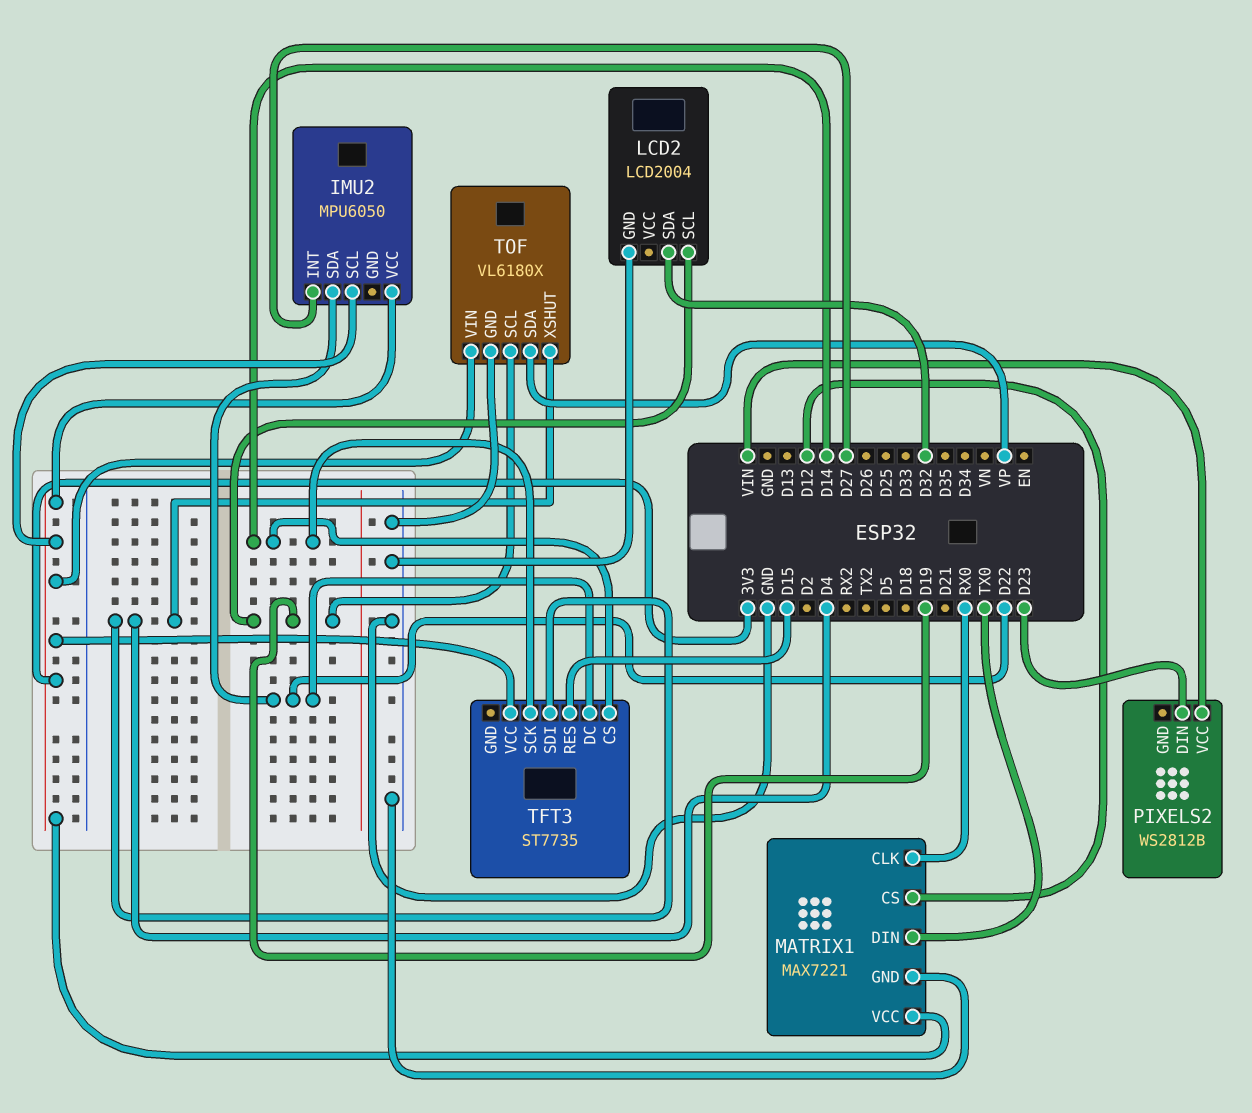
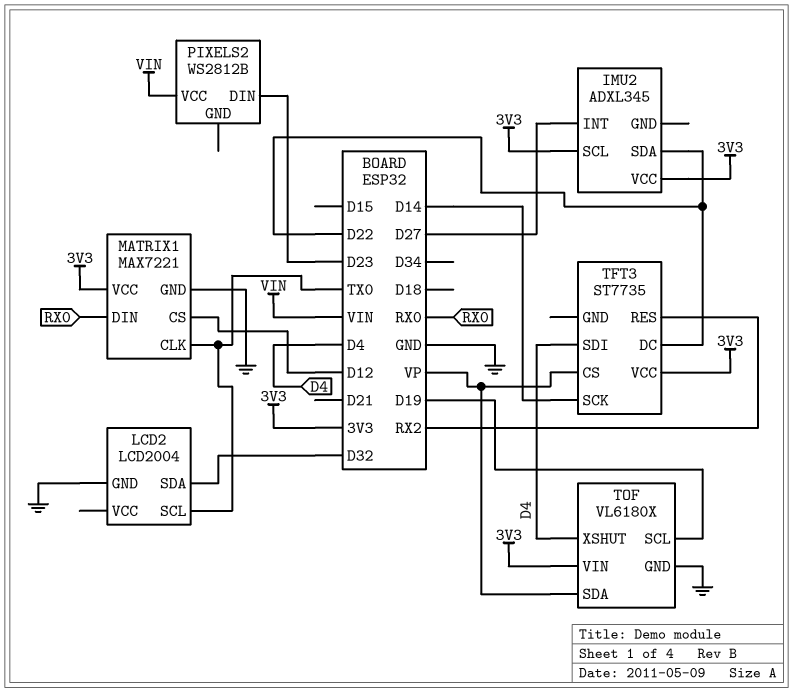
IMU2: MPU6050 -> ADXL345
LCD2 pin SCL: D19 -> TX0
MATRIX1 pin CLK: RX0 -> TX0
MATRIX1 pin DIN: TX0 -> RX0
TFT3 pin CS: D14 -> VP
TFT3 pin RES: D15 -> RX2

